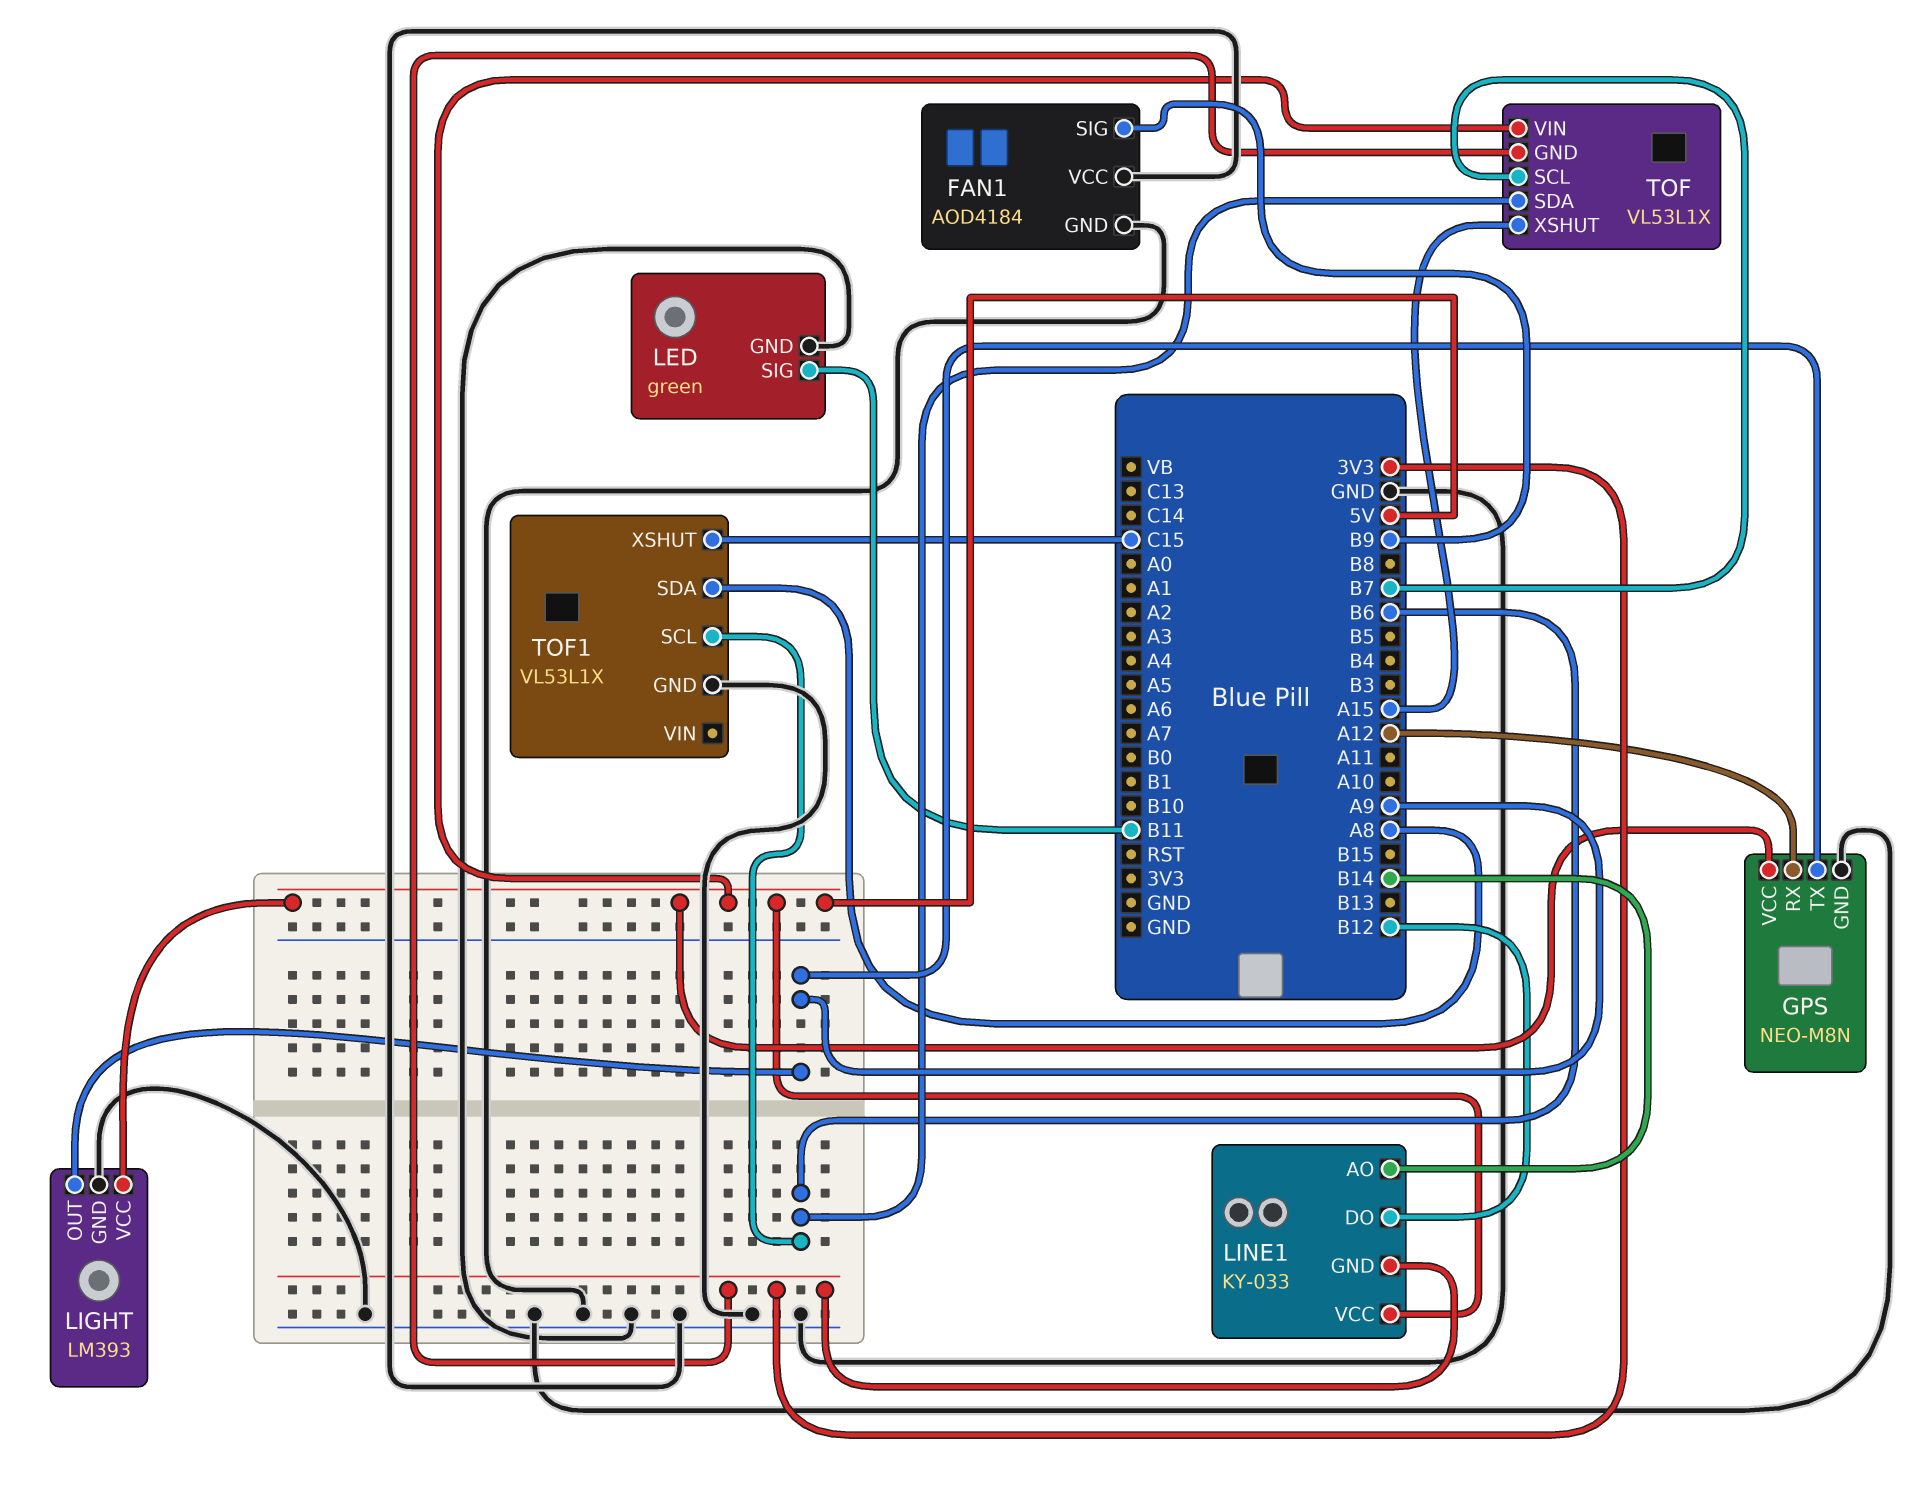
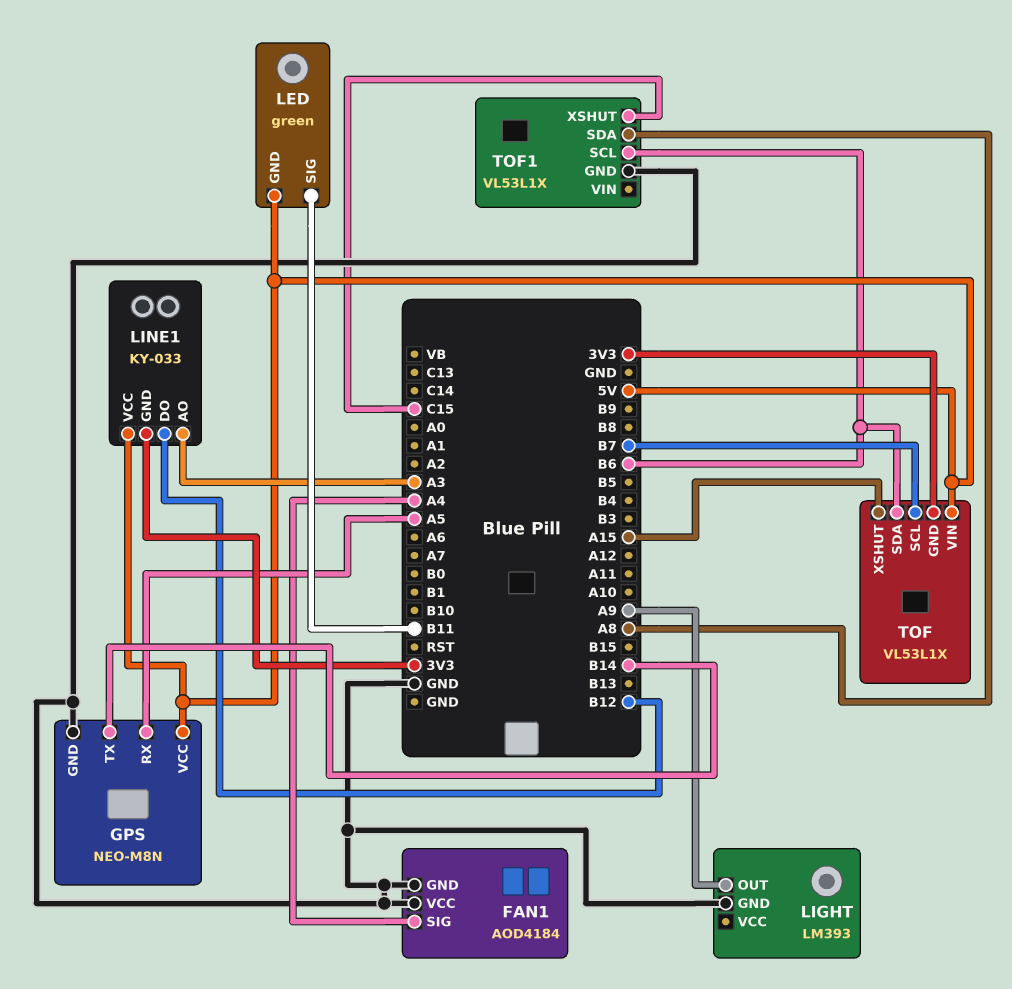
FAN1 pin SIG: B9 -> A4
GPS pin RX: A12 -> A5
GPS pin TX: A9 -> B14
LED pin GND: GND -> 5V
LIGHT pin VCC: 5V -> none
LINE1 pin AO: B14 -> A3

